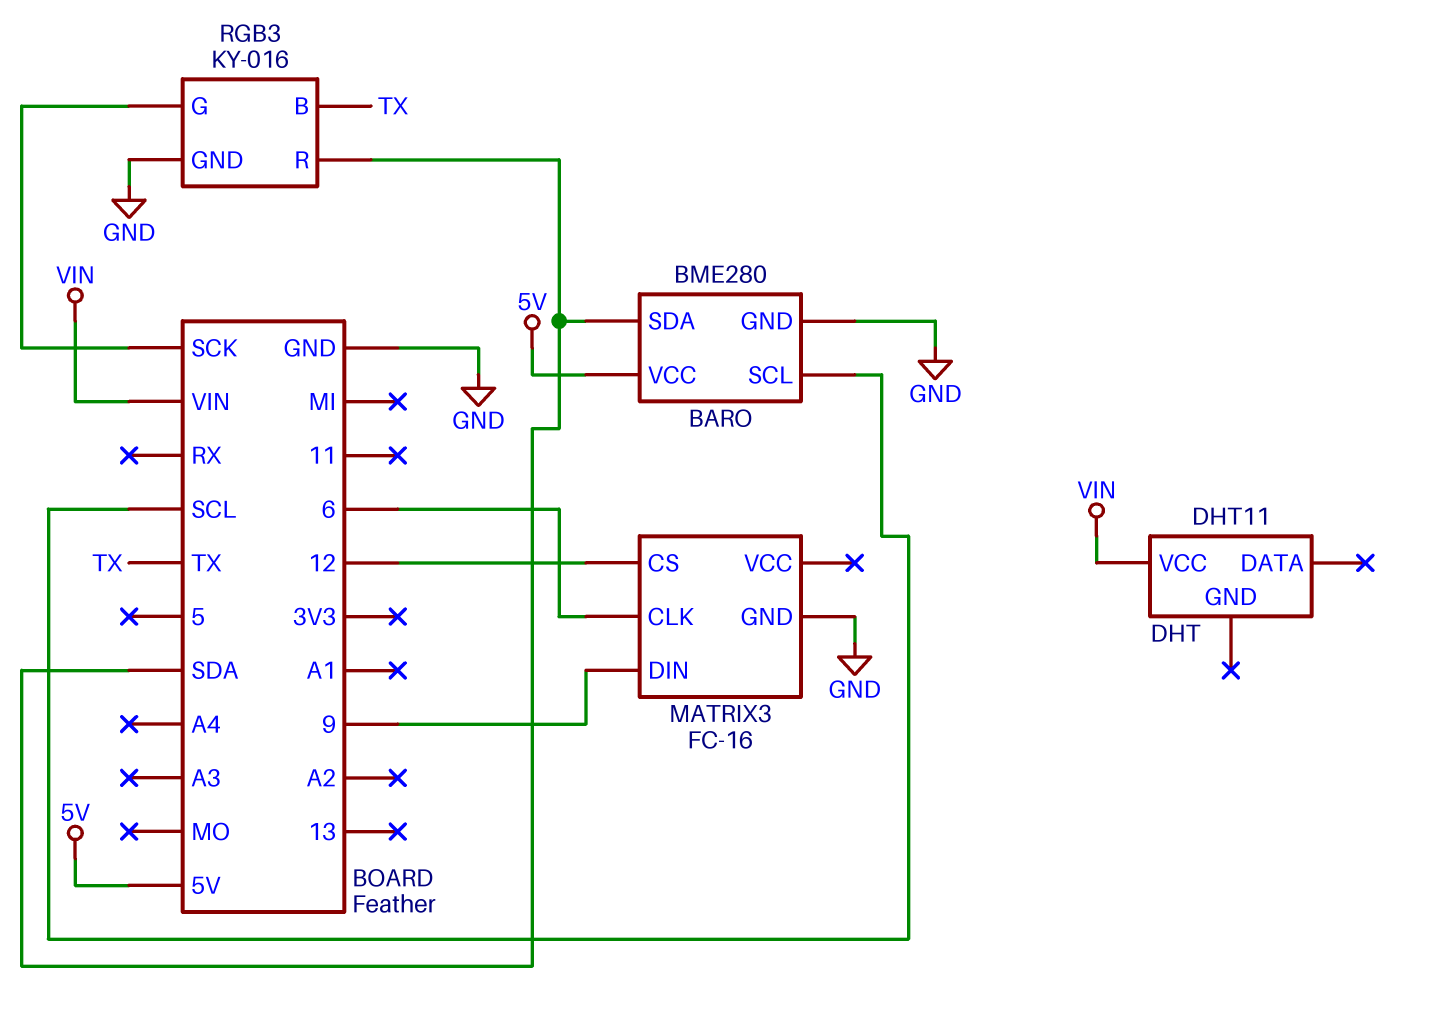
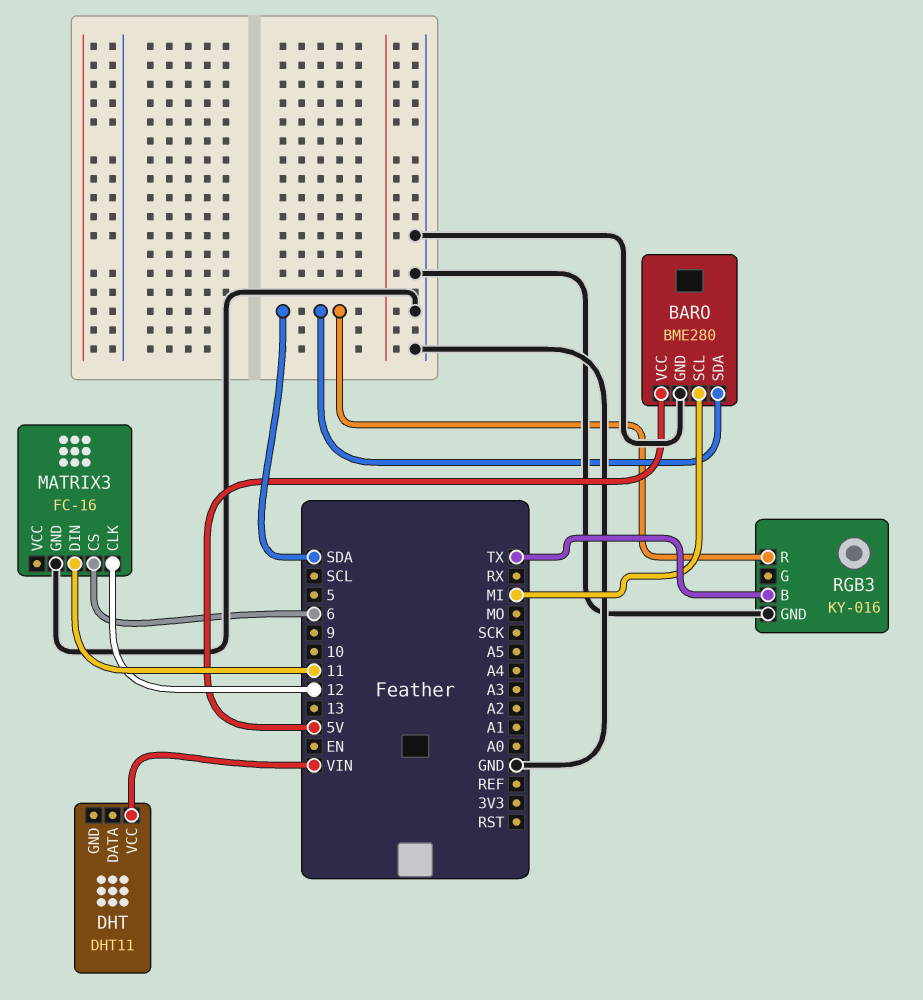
BARO pin SCL: SCL -> MI
MATRIX3 pin CLK: 6 -> 12
MATRIX3 pin CS: 12 -> 6
MATRIX3 pin DIN: 9 -> 11
RGB3 pin G: SCK -> none

